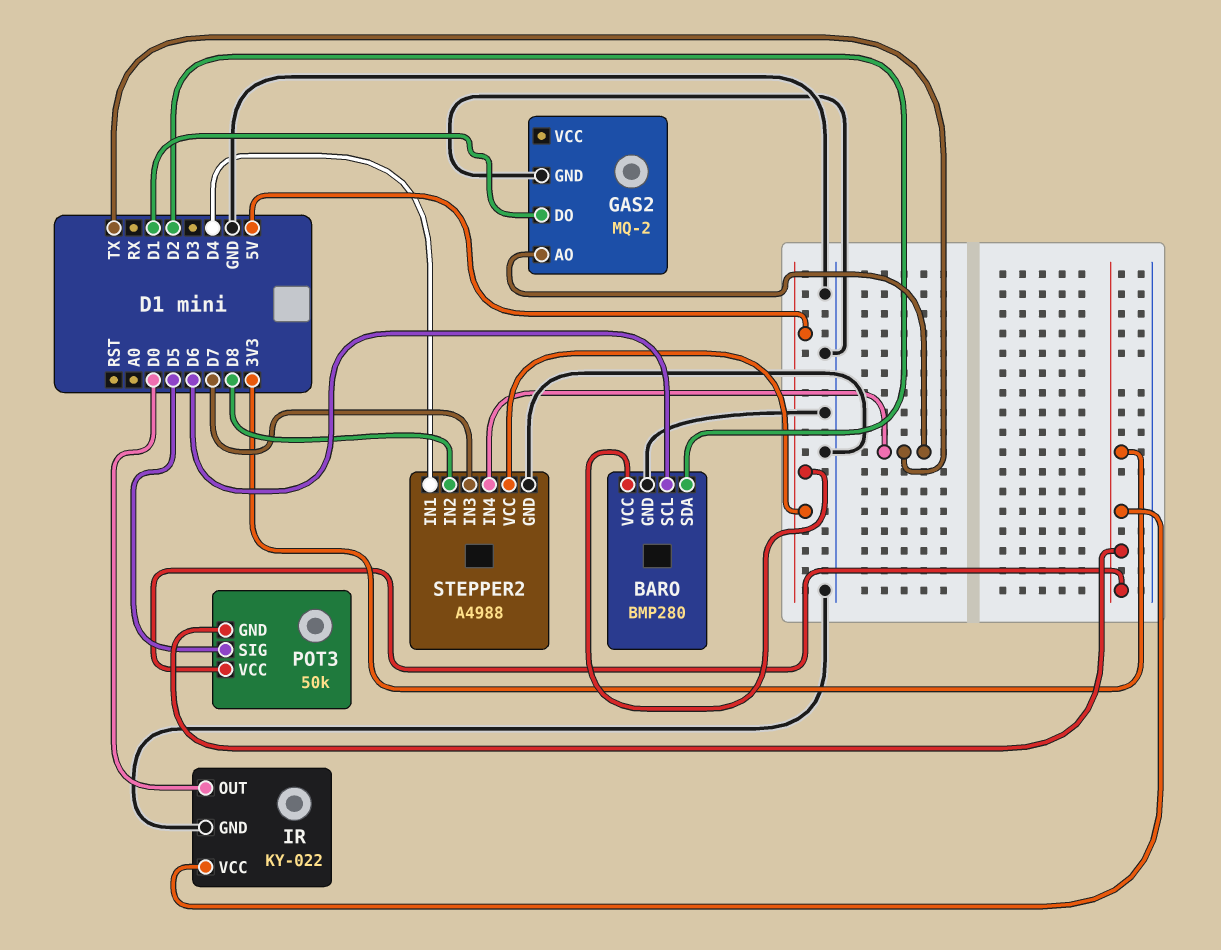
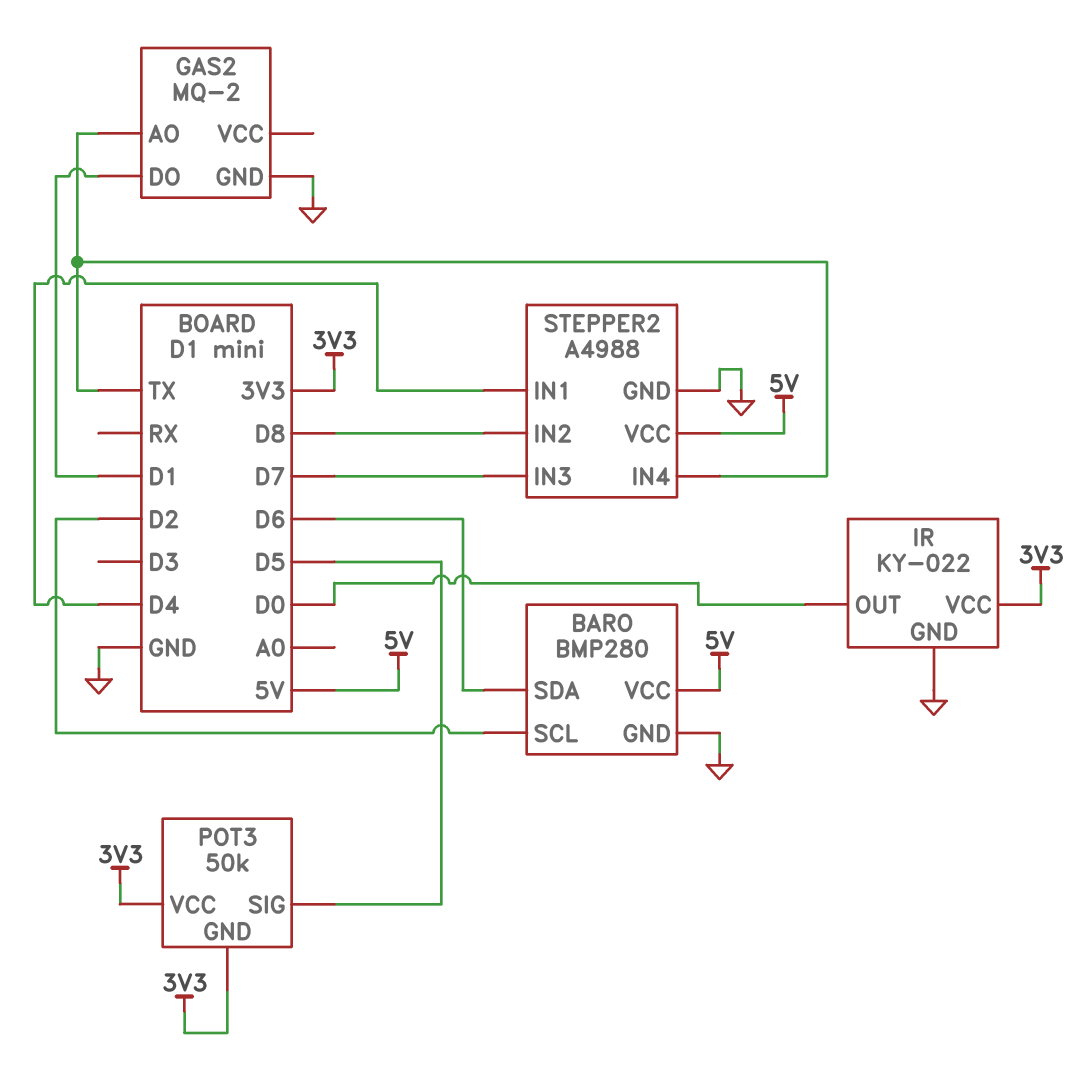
BARO pin SCL: D6 -> D2
BARO pin SDA: D2 -> D6

